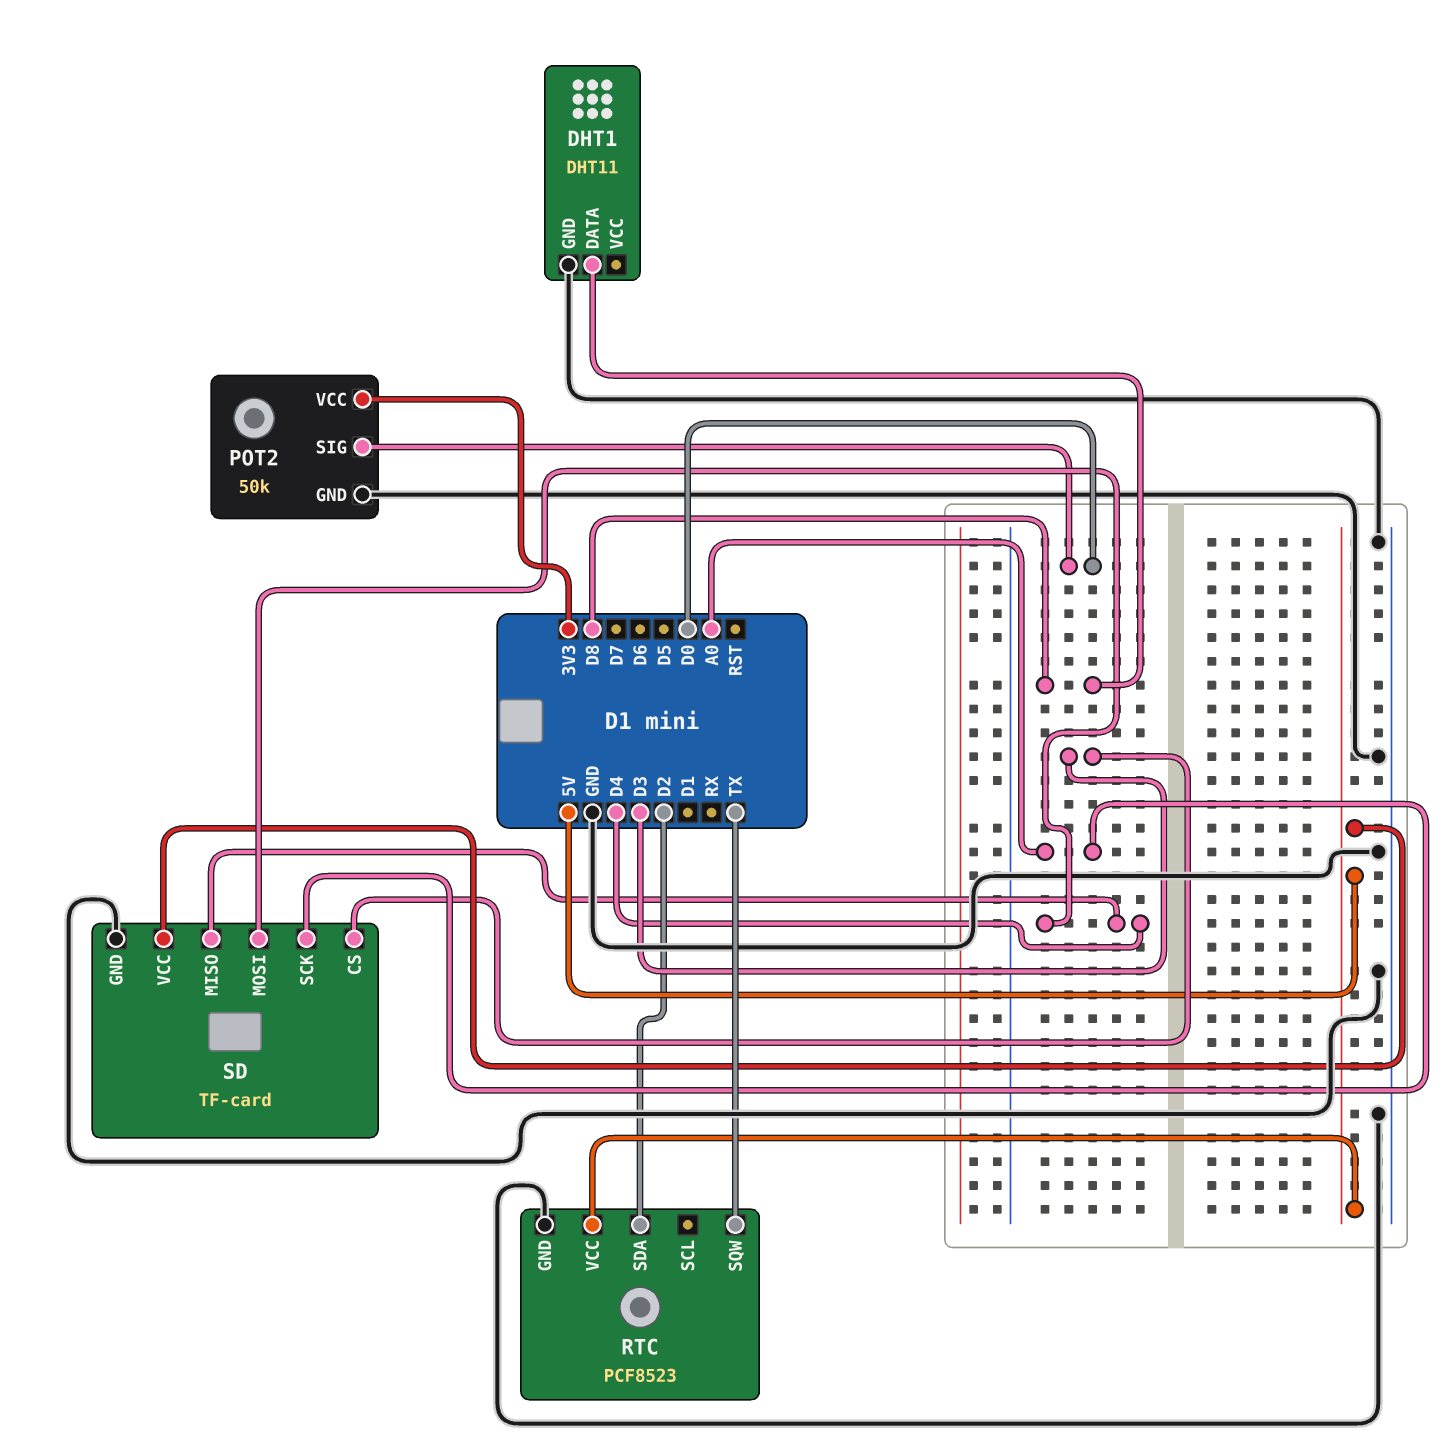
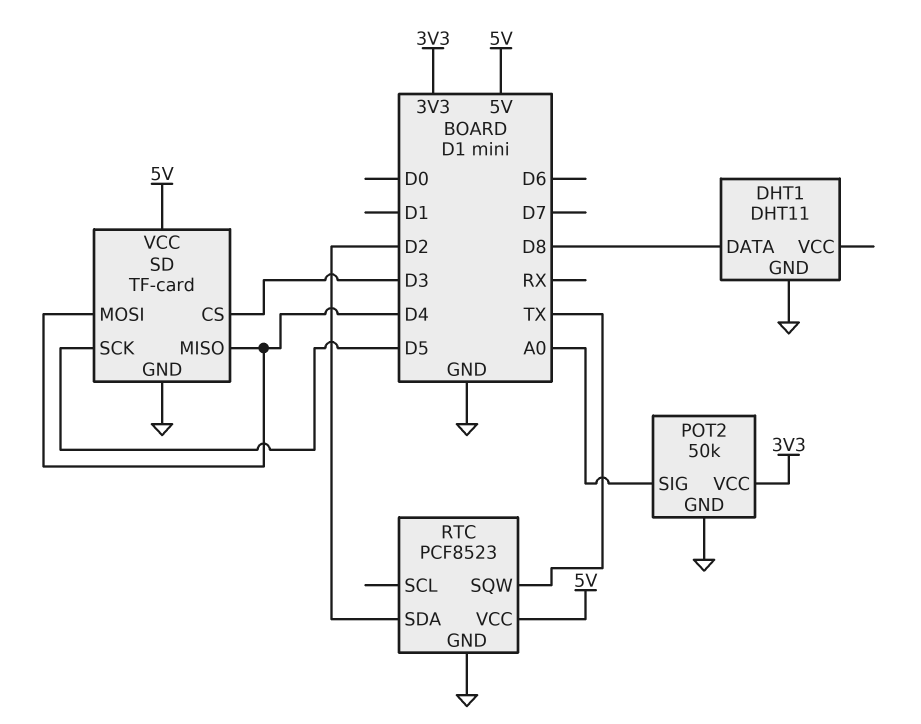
POT2 pin SIG: D0 -> A0
SD pin SCK: A0 -> D5

